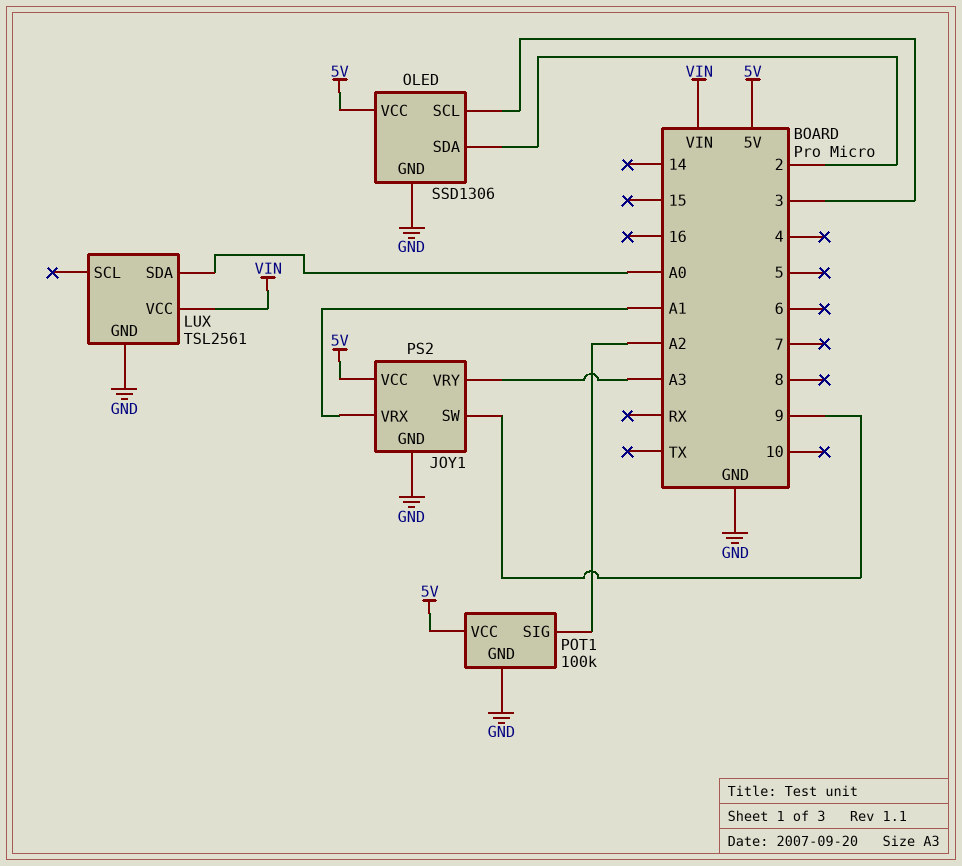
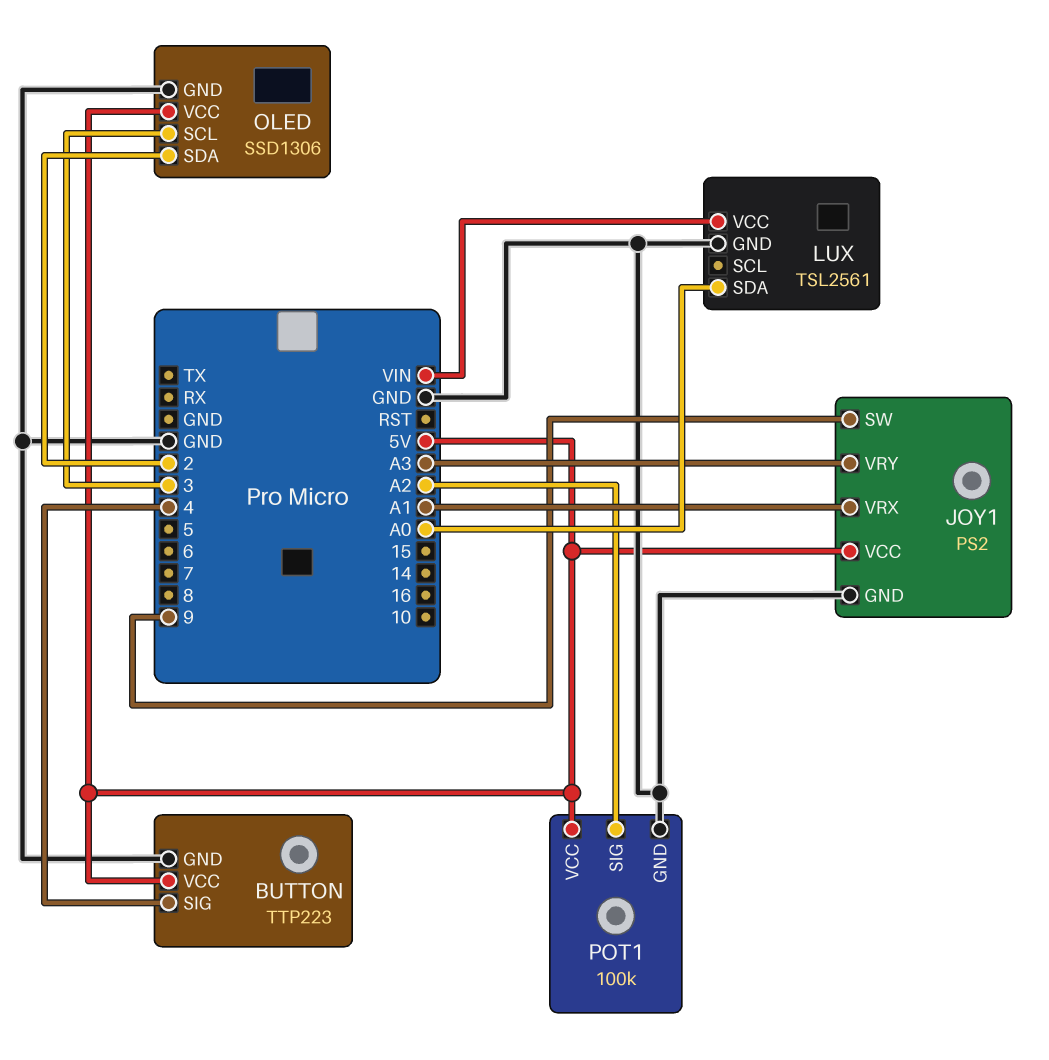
BUTTON: none -> TTP223
BUTTON pin GND: none -> GND
BUTTON pin SIG: none -> 4
BUTTON pin VCC: none -> 5V

